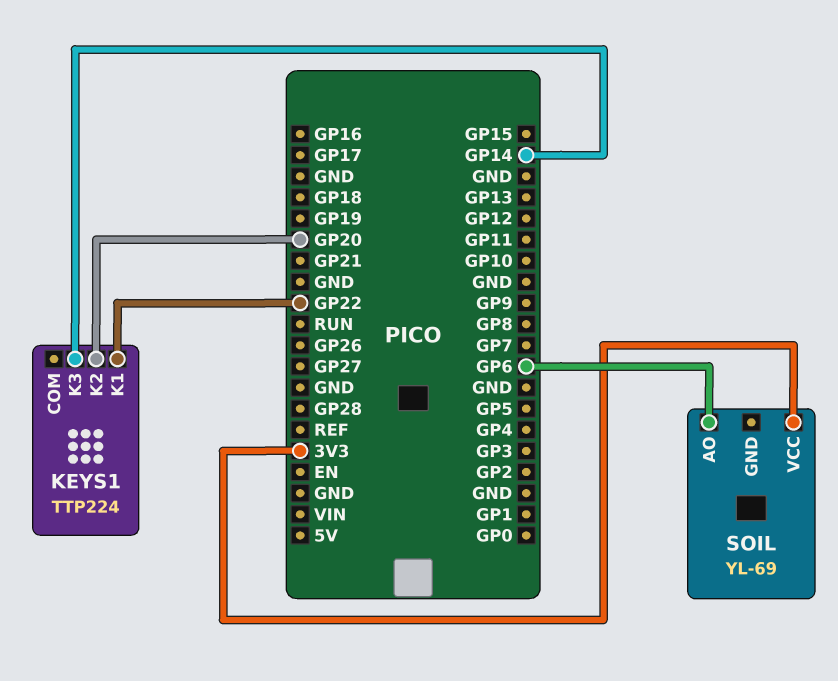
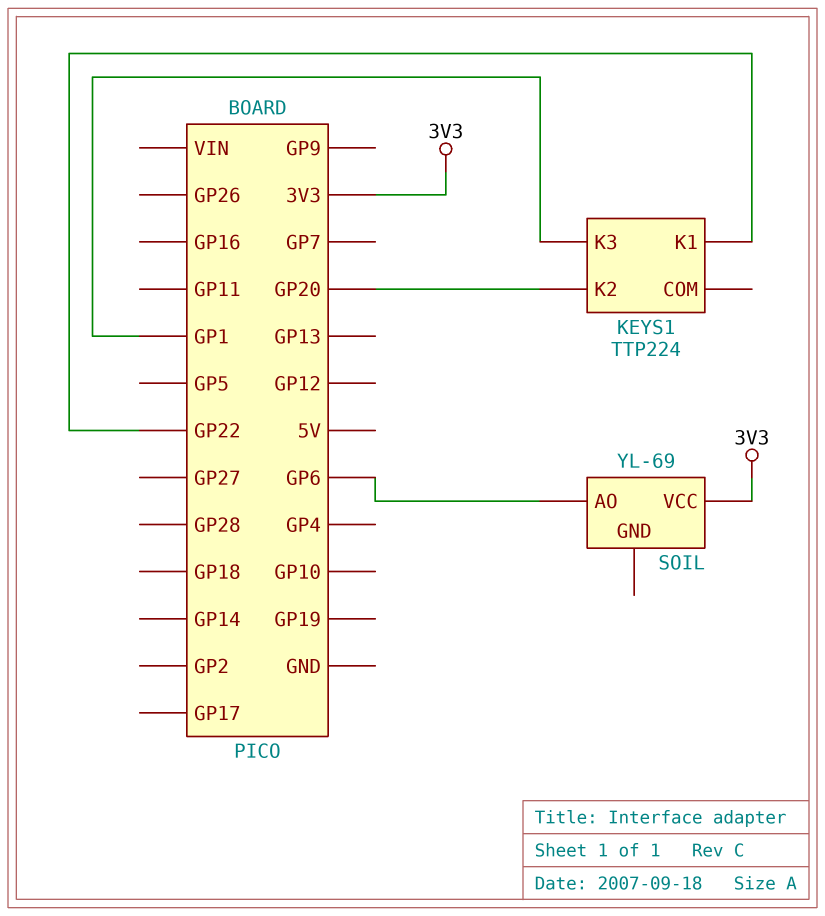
KEYS1 pin K3: GP14 -> GP1

